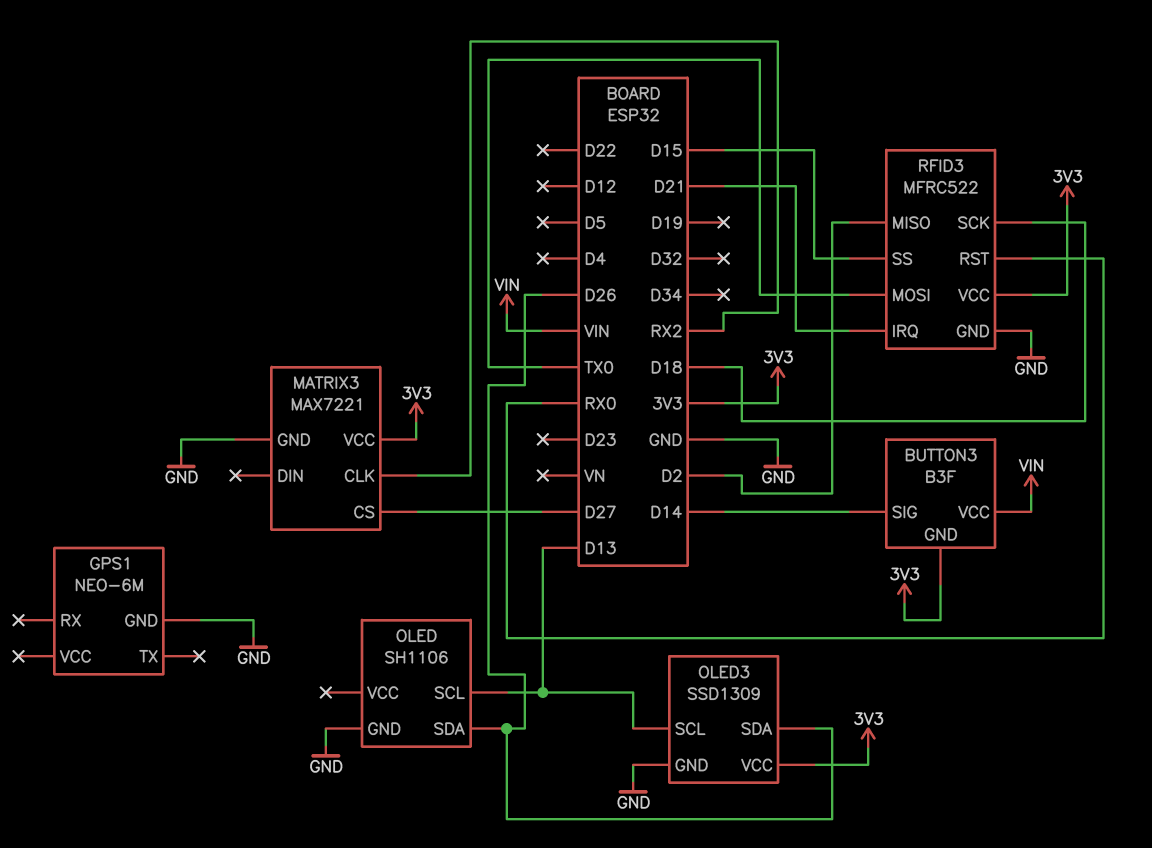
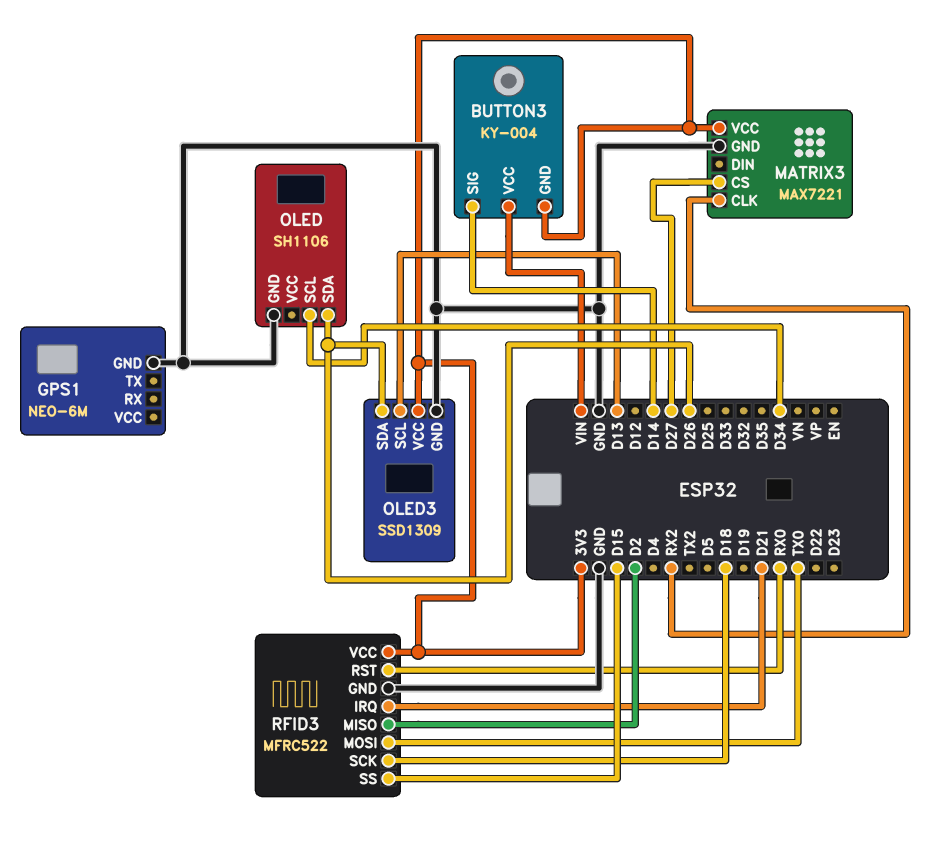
BUTTON3: B3F -> KY-004
OLED pin SCL: D13 -> D34

